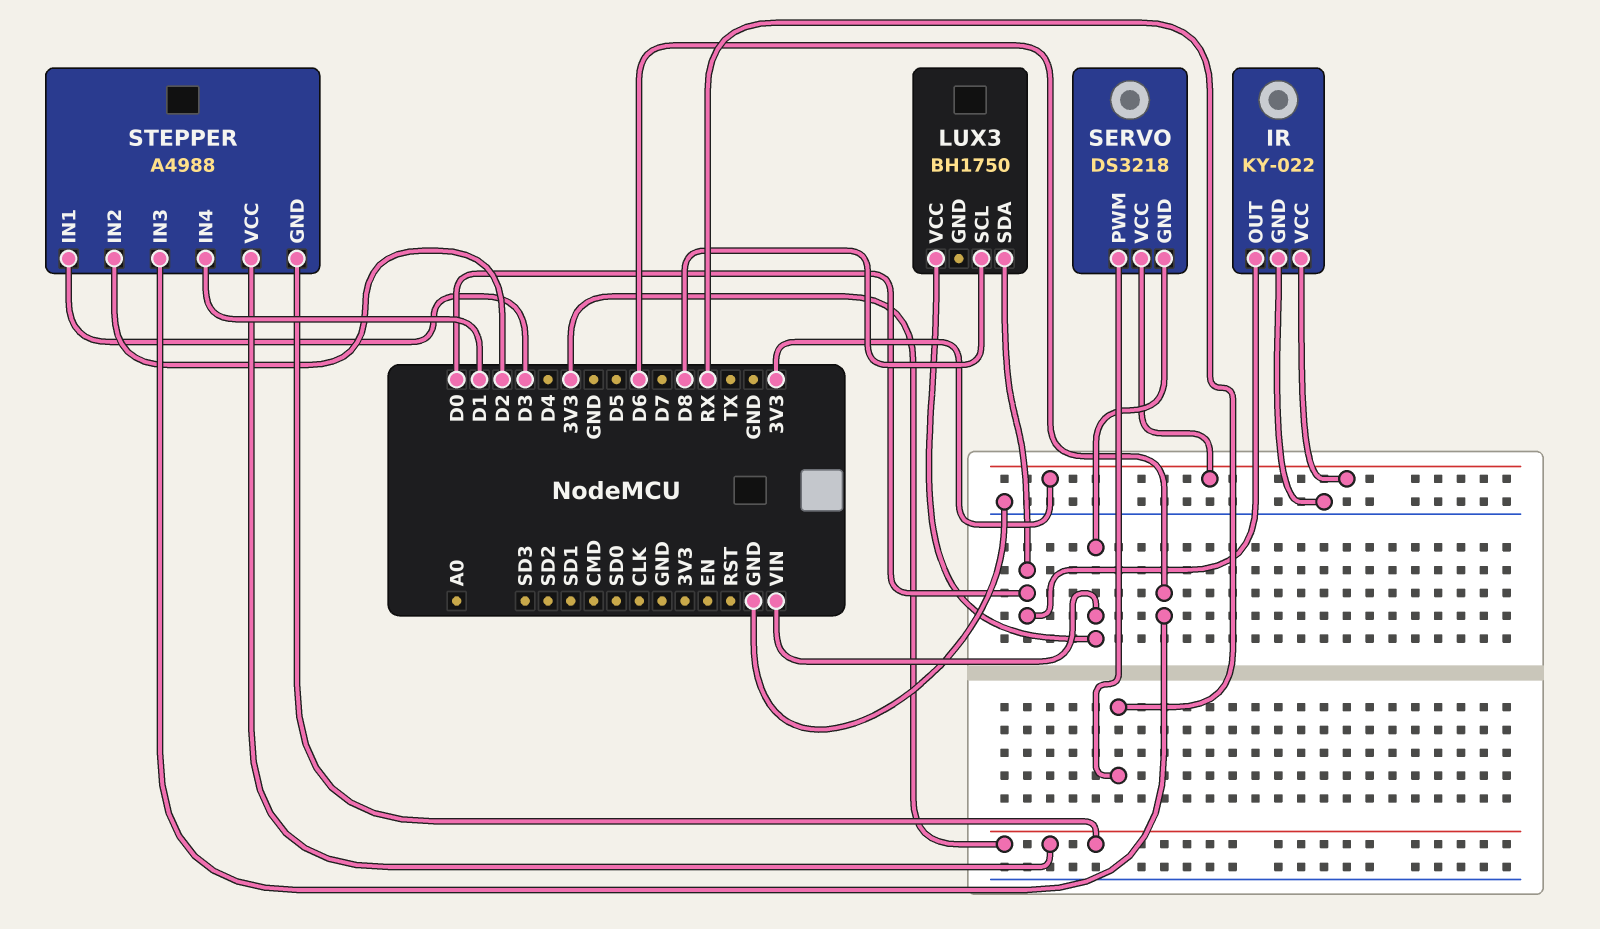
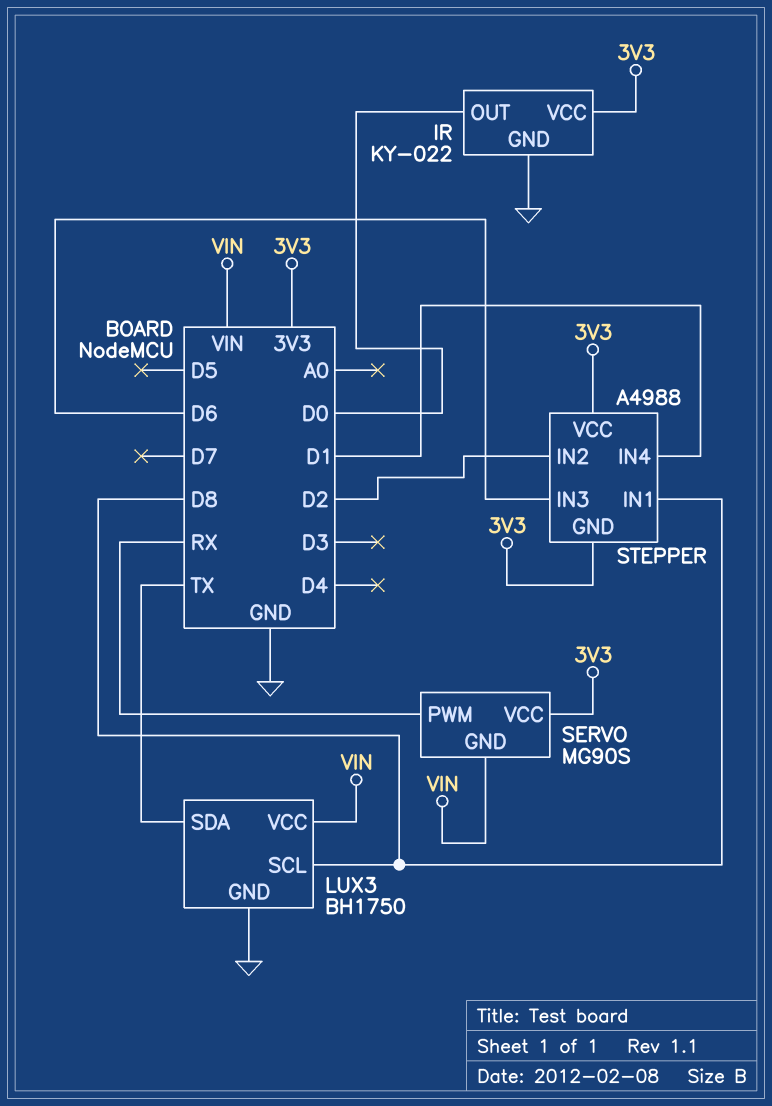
LUX3 pin GND: none -> GND
LUX3 pin SDA: D0 -> TX
SERVO: DS3218 -> MG90S
STEPPER pin IN1: D3 -> D8

